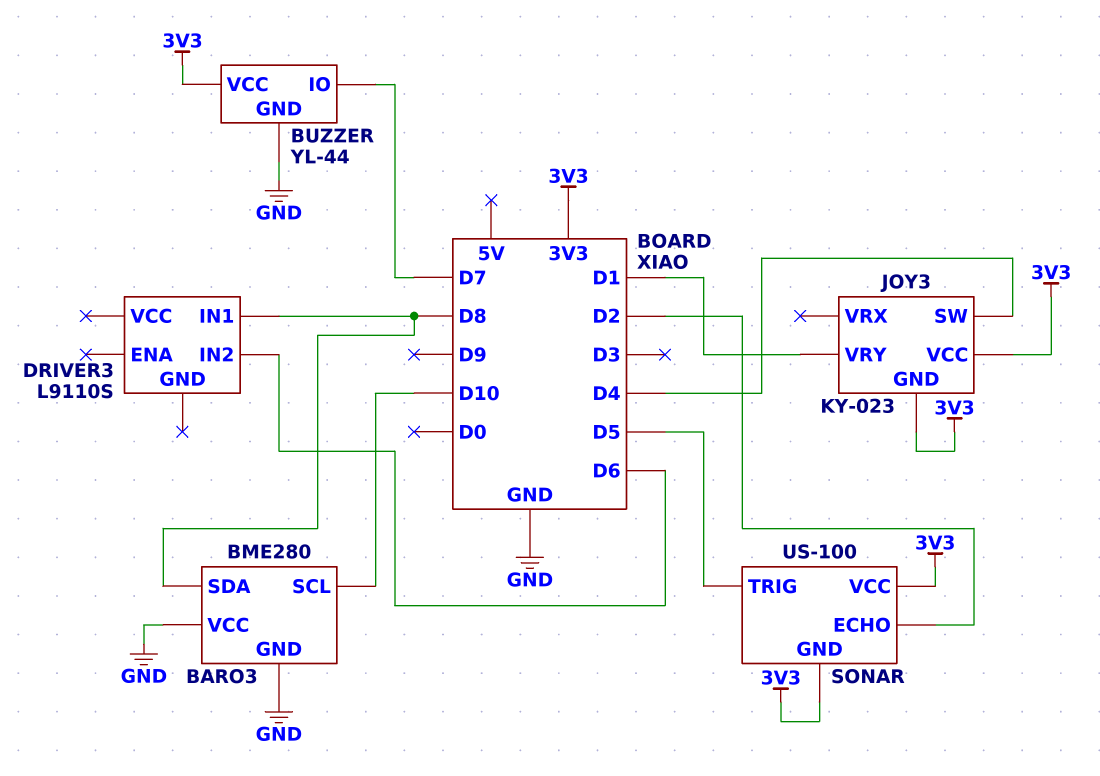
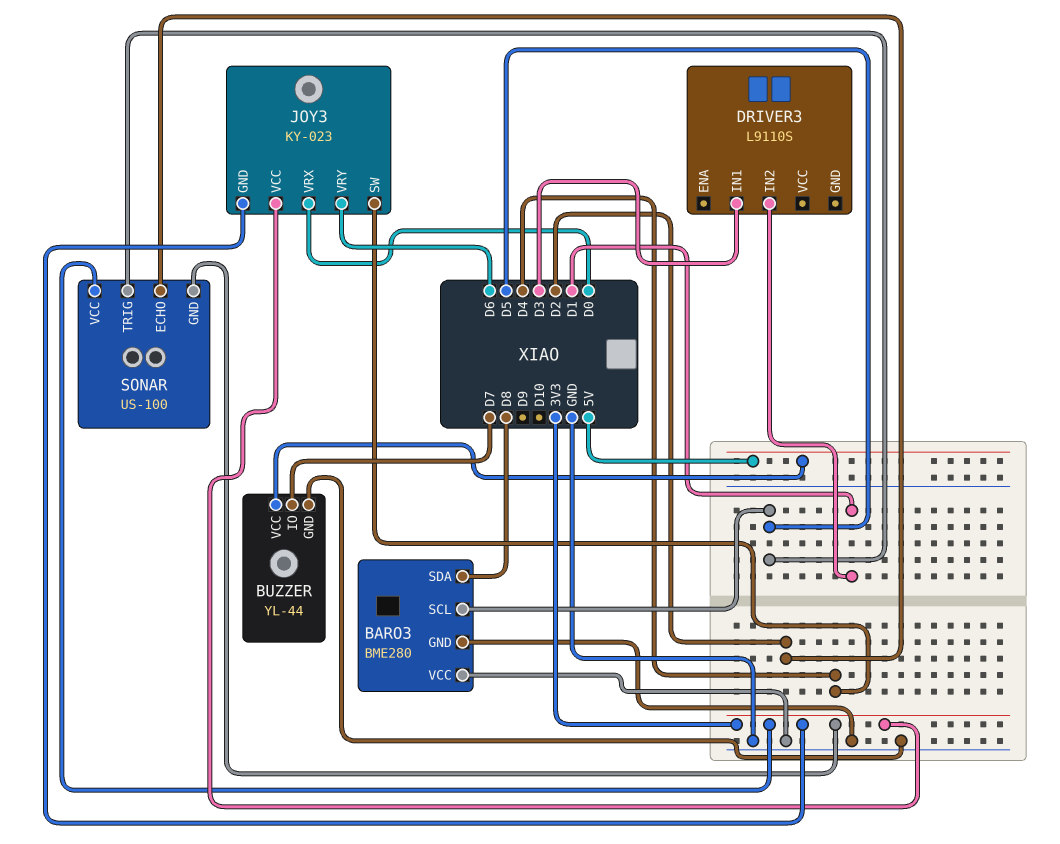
BARO3 pin SCL: D10 -> D5
BUZZER pin VCC: 3V3 -> 5V
DRIVER3 pin IN1: D8 -> D3
DRIVER3 pin IN2: D6 -> D1
JOY3 pin VRX: none -> D0
JOY3 pin VRY: D1 -> D6

